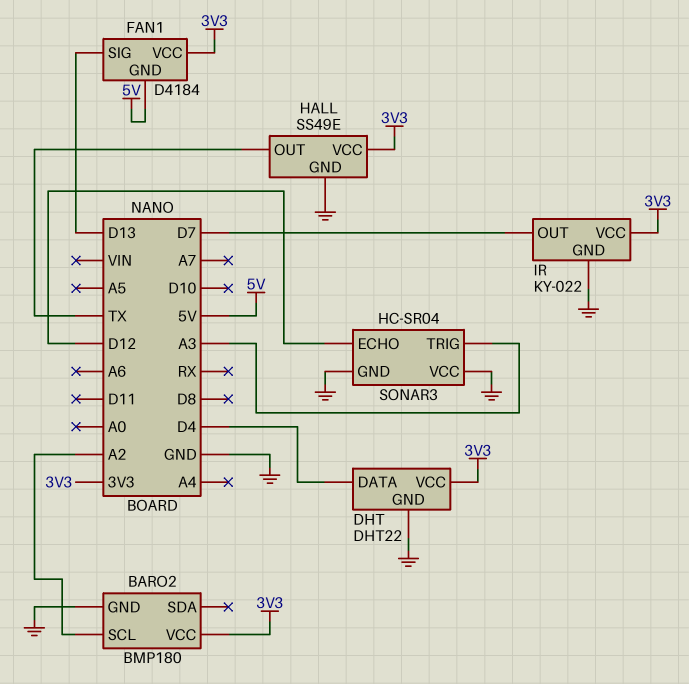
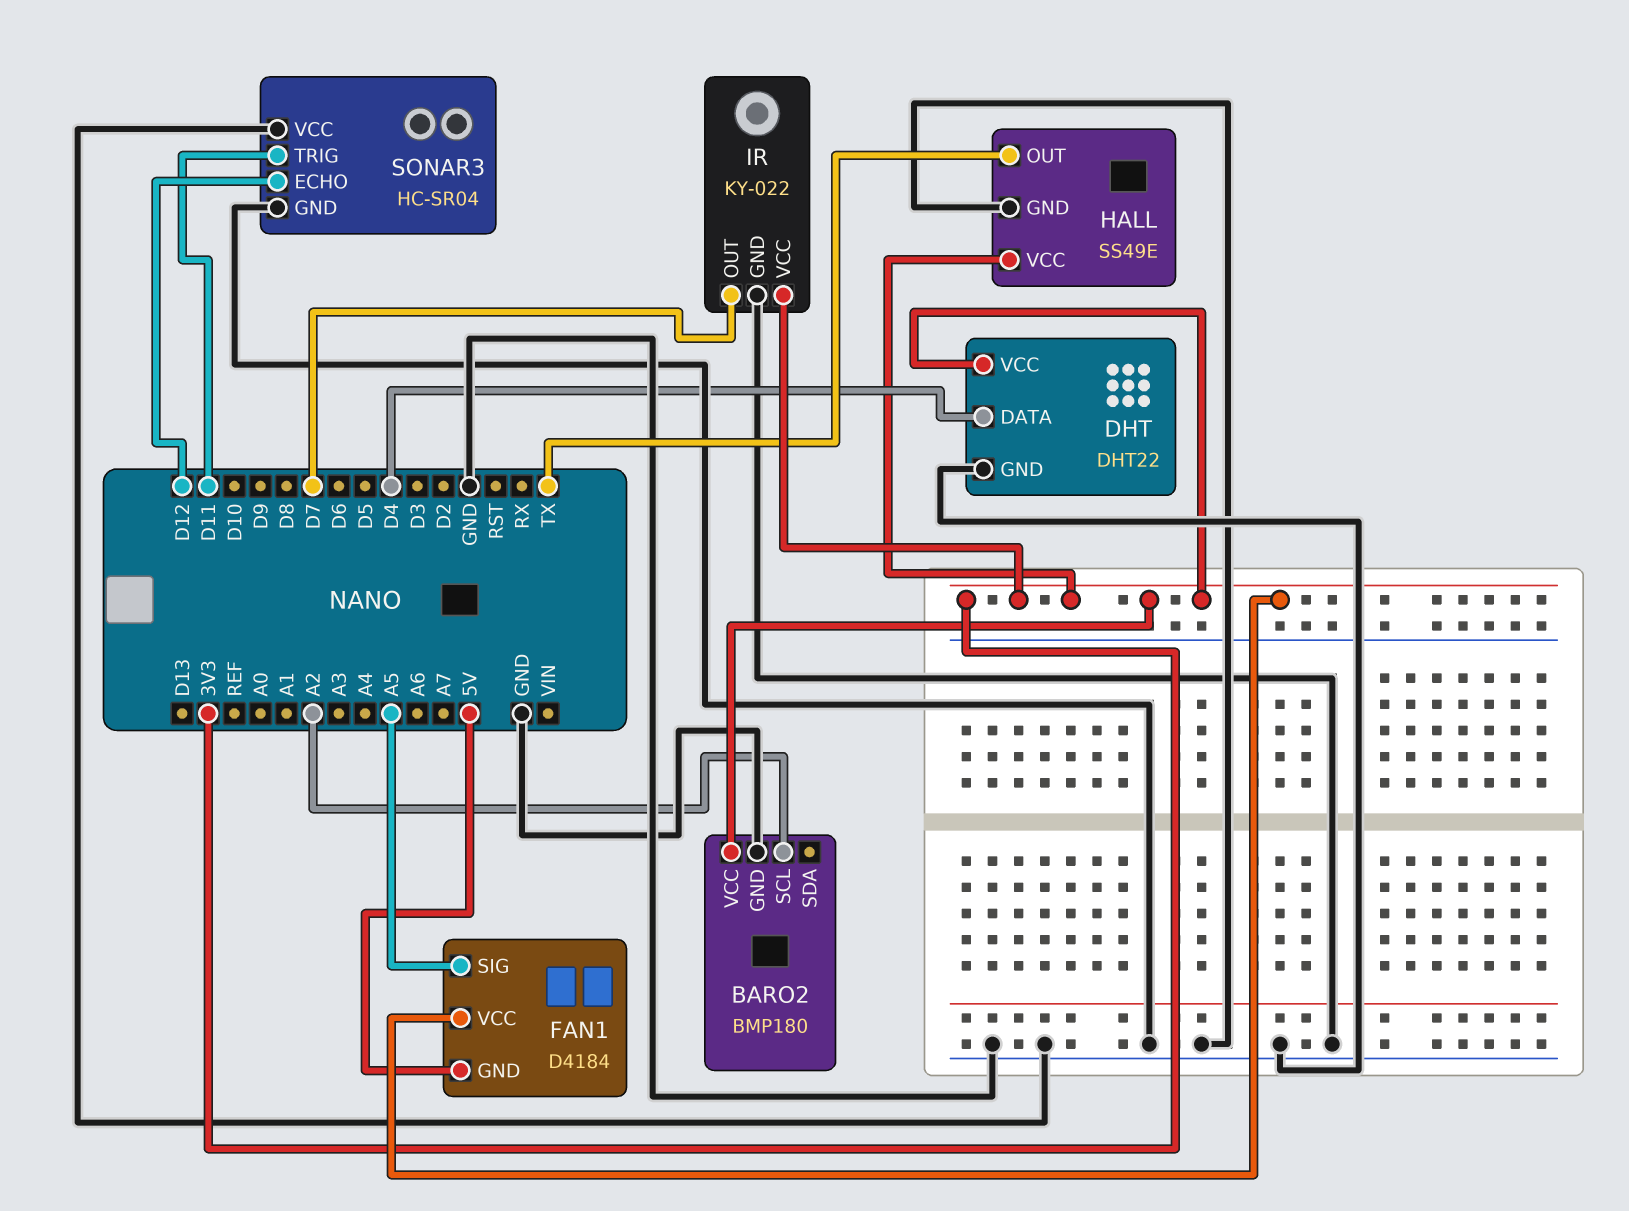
FAN1 pin SIG: D13 -> A5
SONAR3 pin TRIG: A3 -> D11

